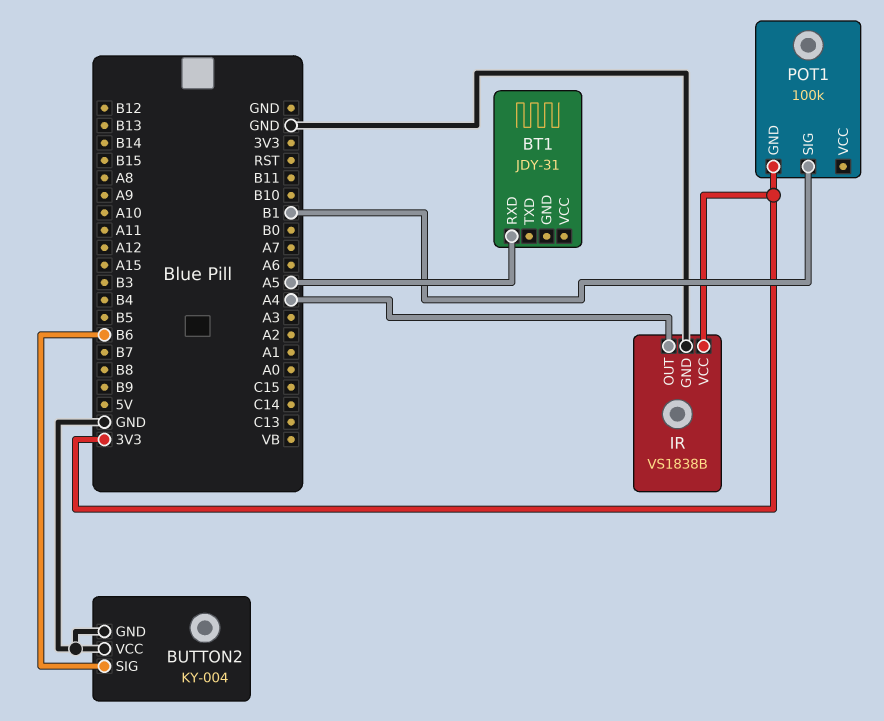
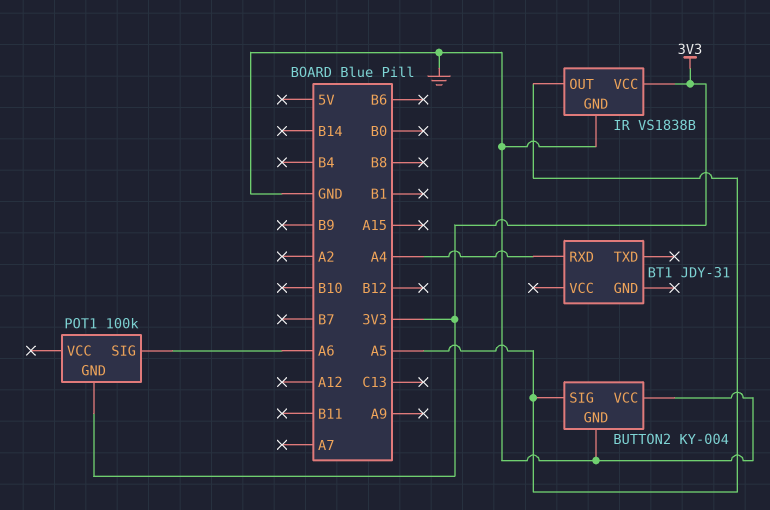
BT1 pin RXD: A5 -> A4
BUTTON2 pin SIG: B6 -> A5
IR pin OUT: A4 -> A5
POT1 pin SIG: B1 -> A6

